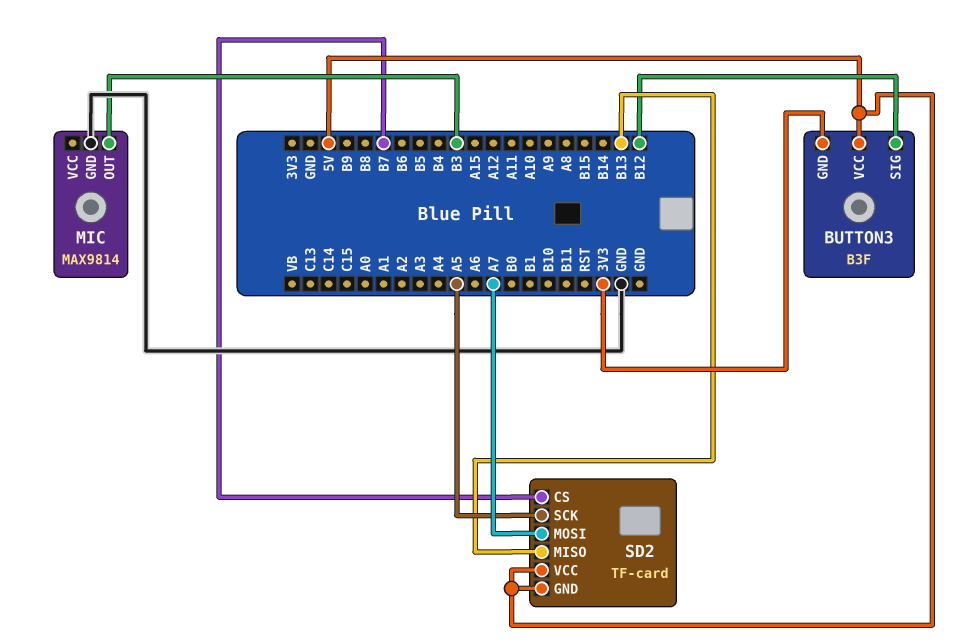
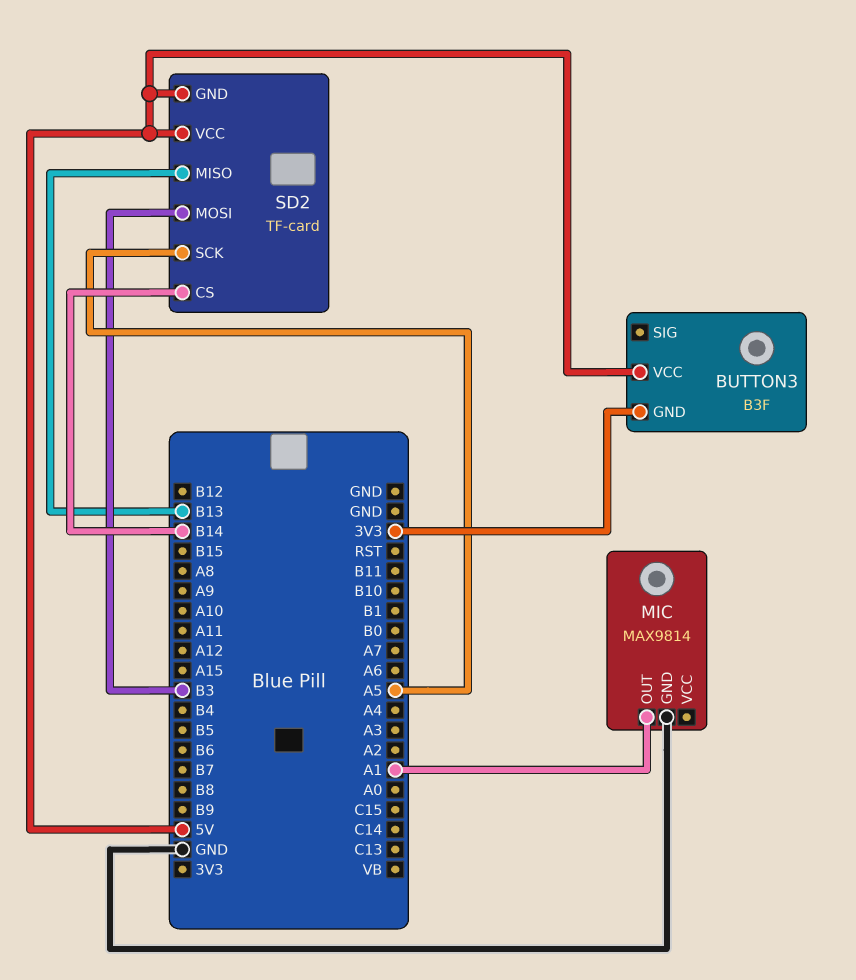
BUTTON3 pin SIG: B12 -> none
MIC pin OUT: B3 -> A1
SD2 pin CS: B7 -> B14
SD2 pin MOSI: A7 -> B3

